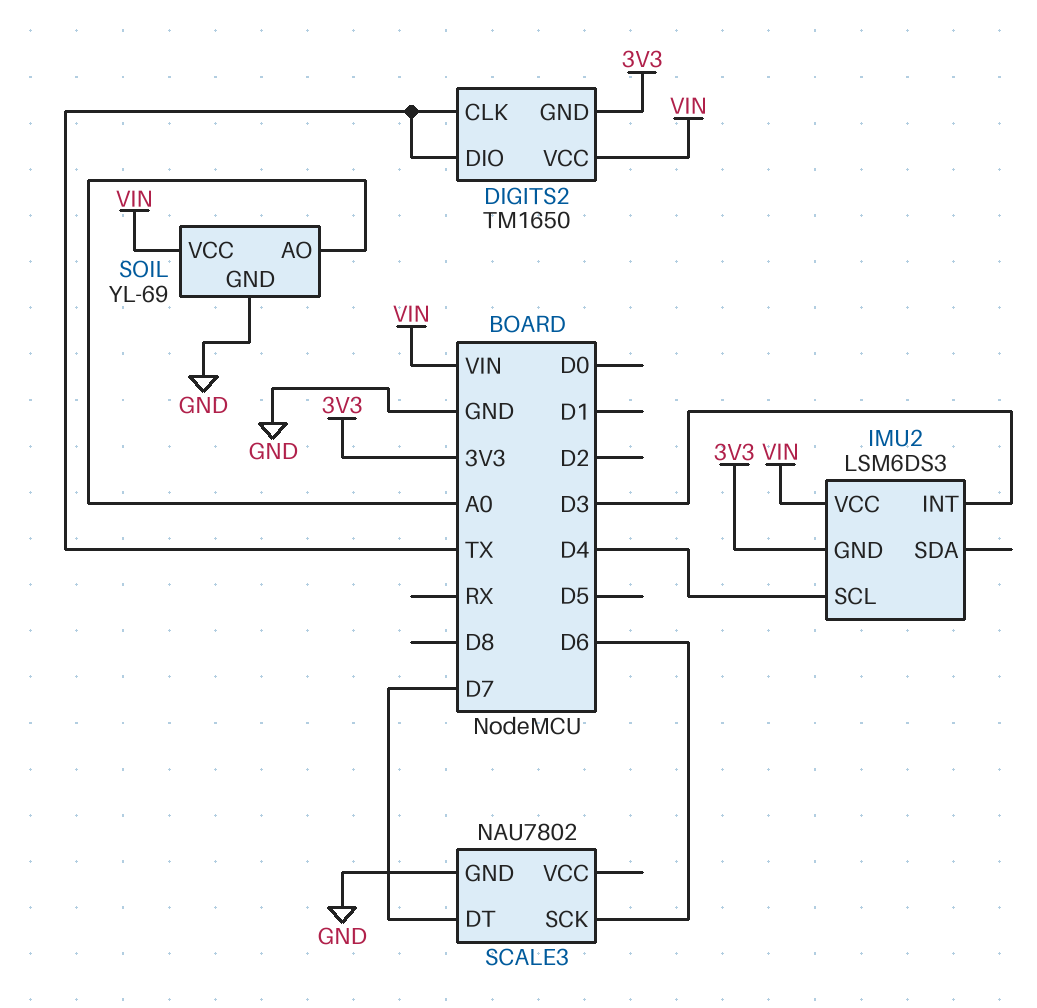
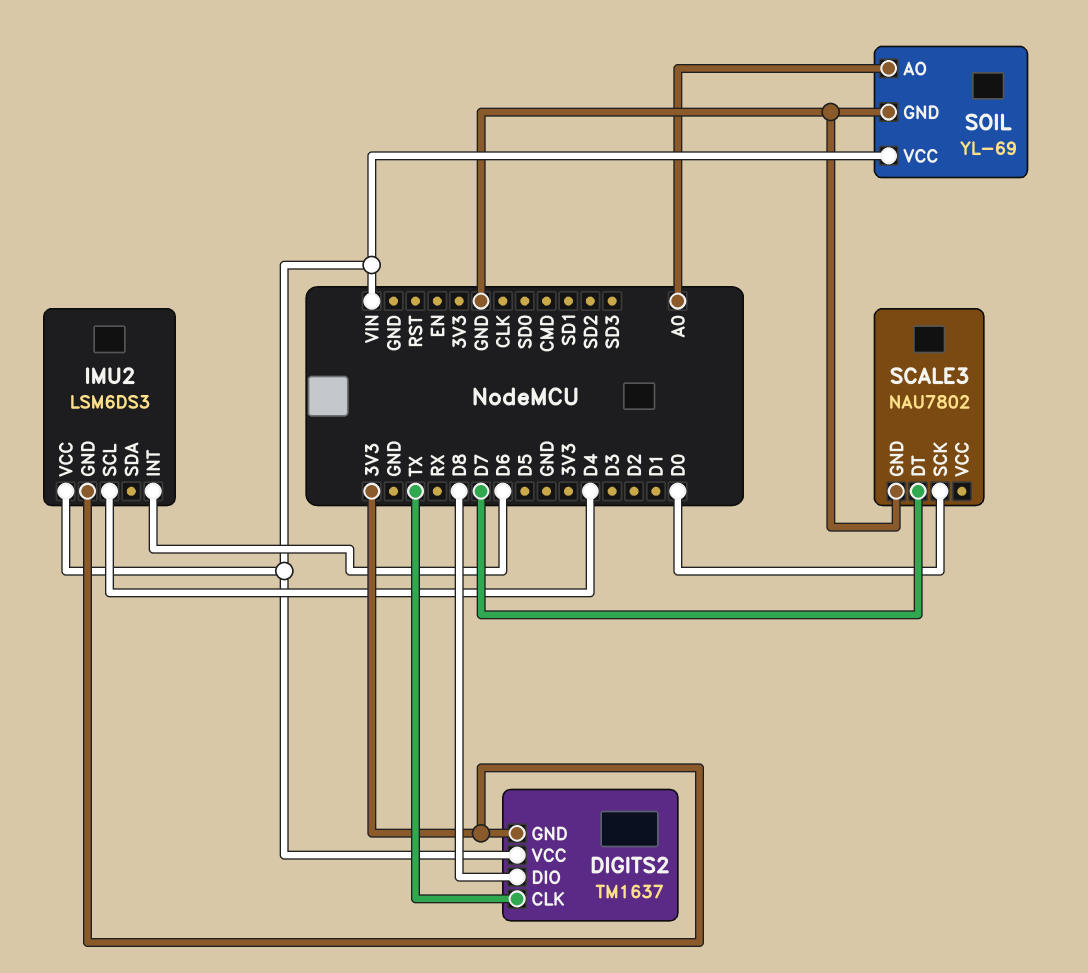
DIGITS2: TM1650 -> TM1637
DIGITS2 pin DIO: TX -> D8
IMU2 pin INT: D3 -> D6
SCALE3 pin SCK: D6 -> D0

